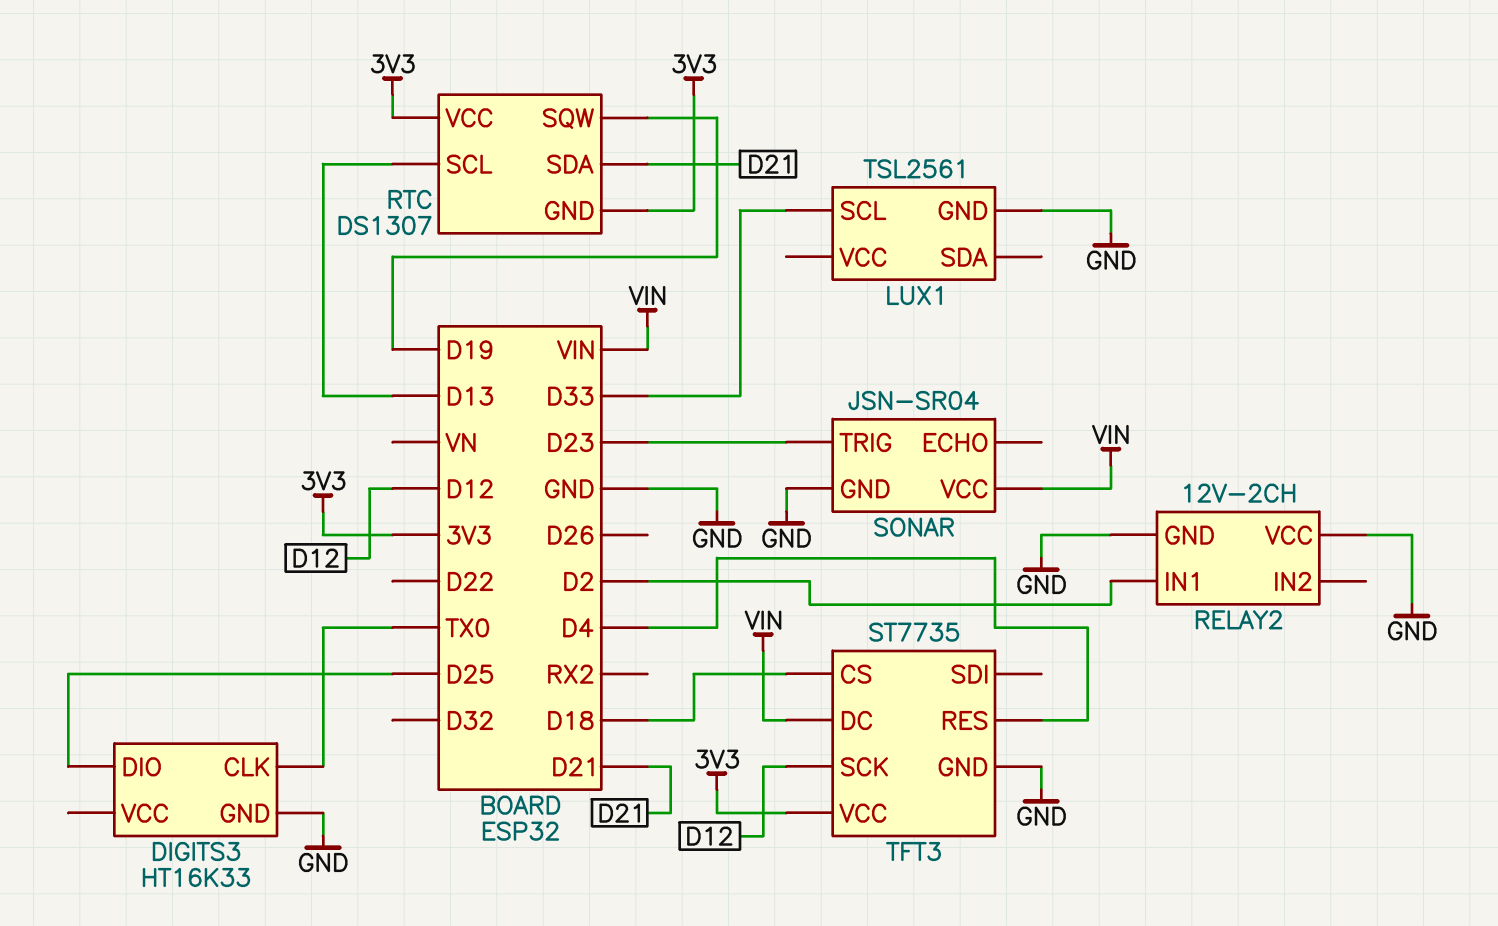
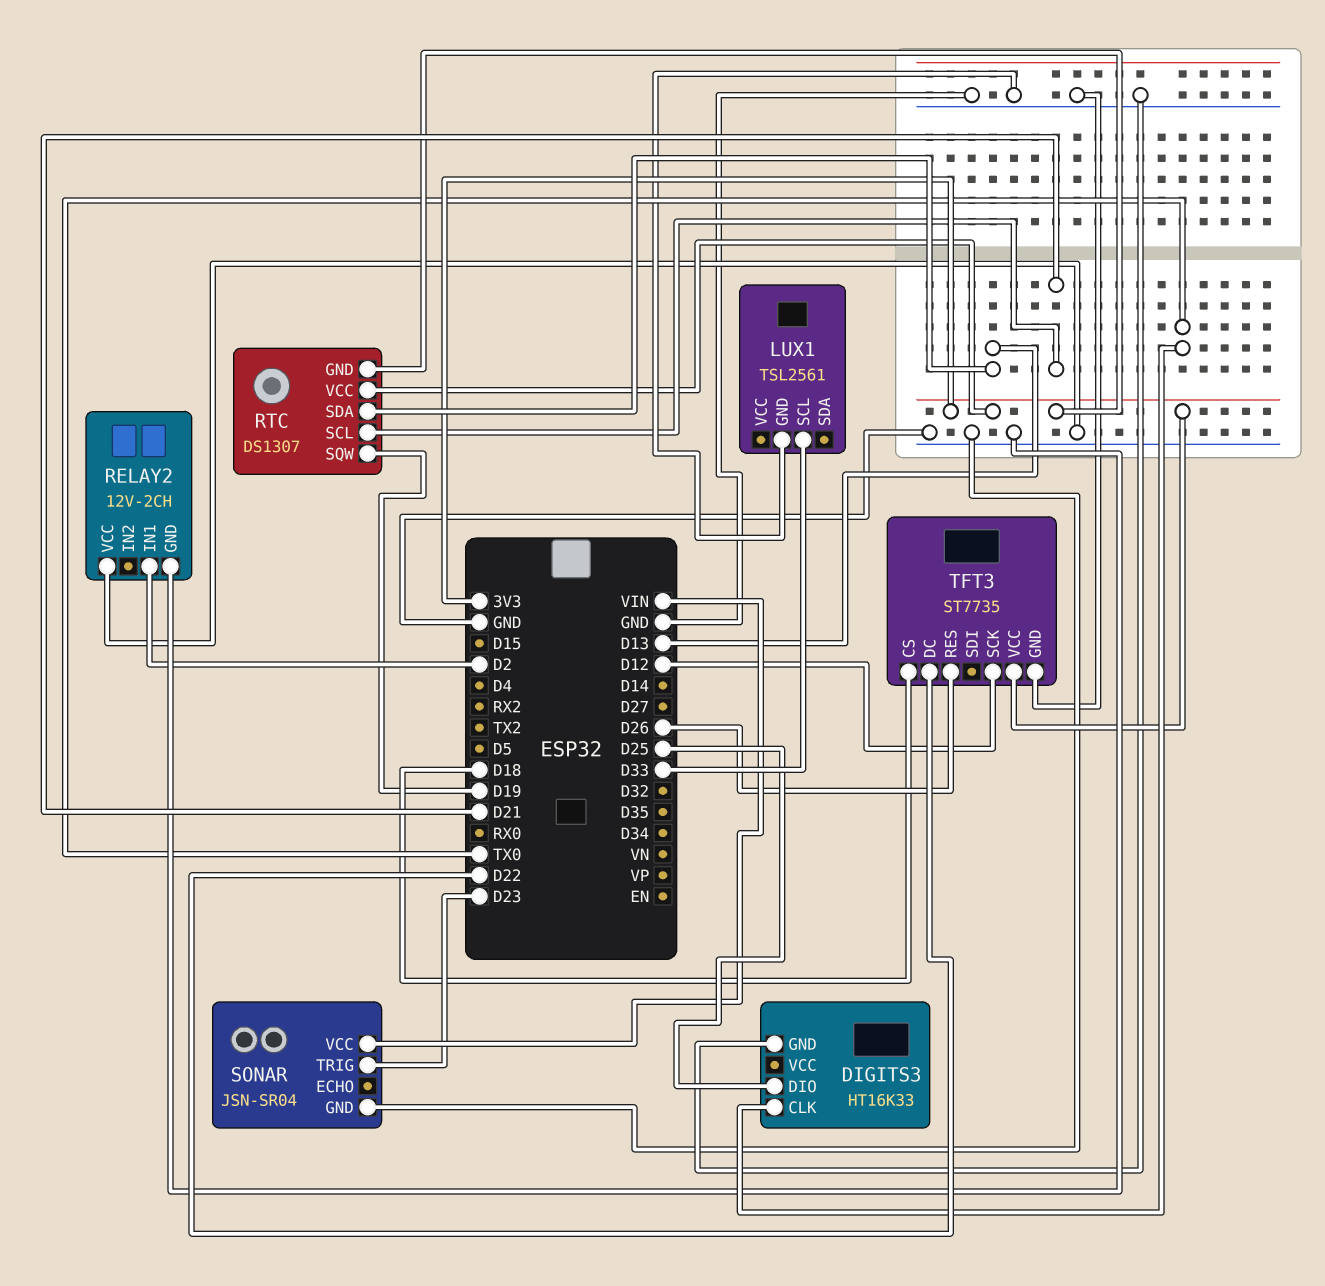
RTC pin SCL: D13 -> D21
RTC pin SDA: D21 -> D13
TFT3 pin DC: VIN -> D22
TFT3 pin RES: D4 -> D26

